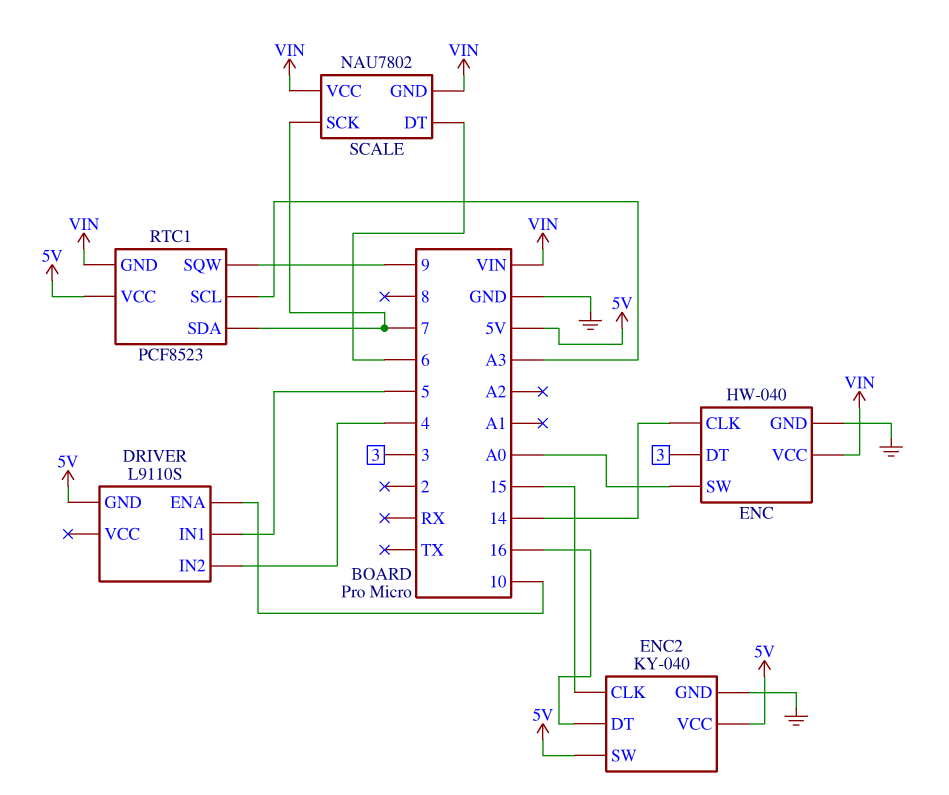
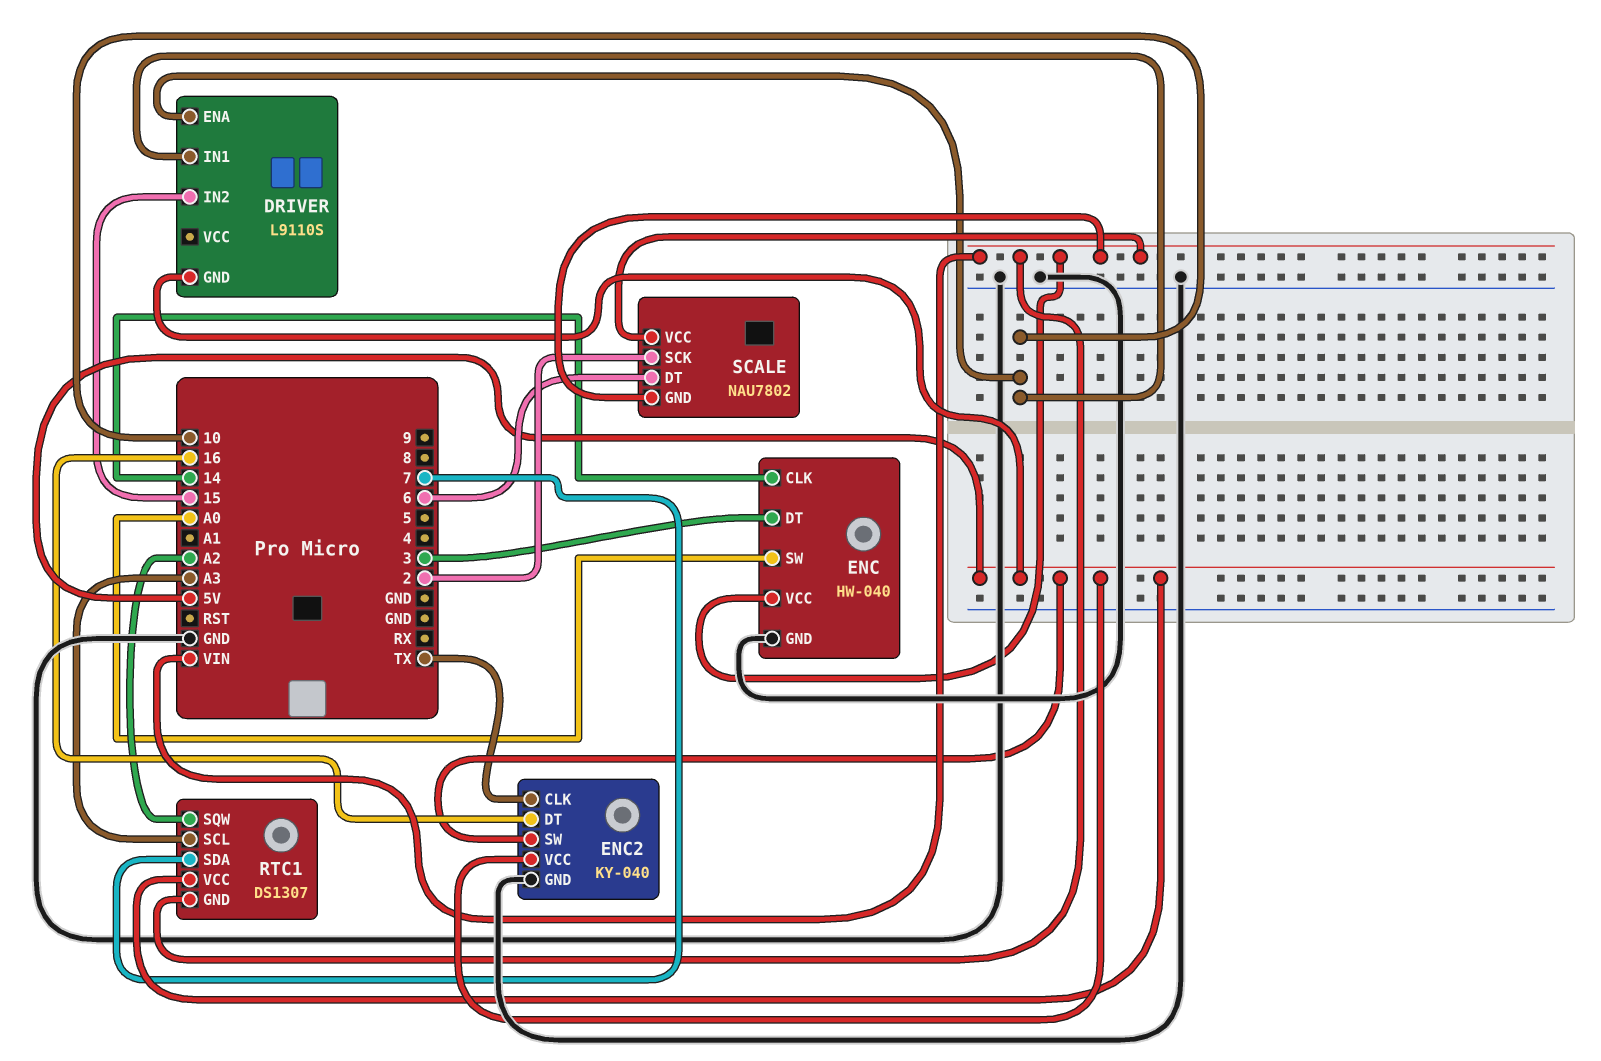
DRIVER pin IN1: 5 -> 10
DRIVER pin IN2: 4 -> 15
ENC2 pin CLK: 15 -> TX
RTC1: PCF8523 -> DS1307
RTC1 pin SQW: 9 -> A2
SCALE pin SCK: 7 -> 2

